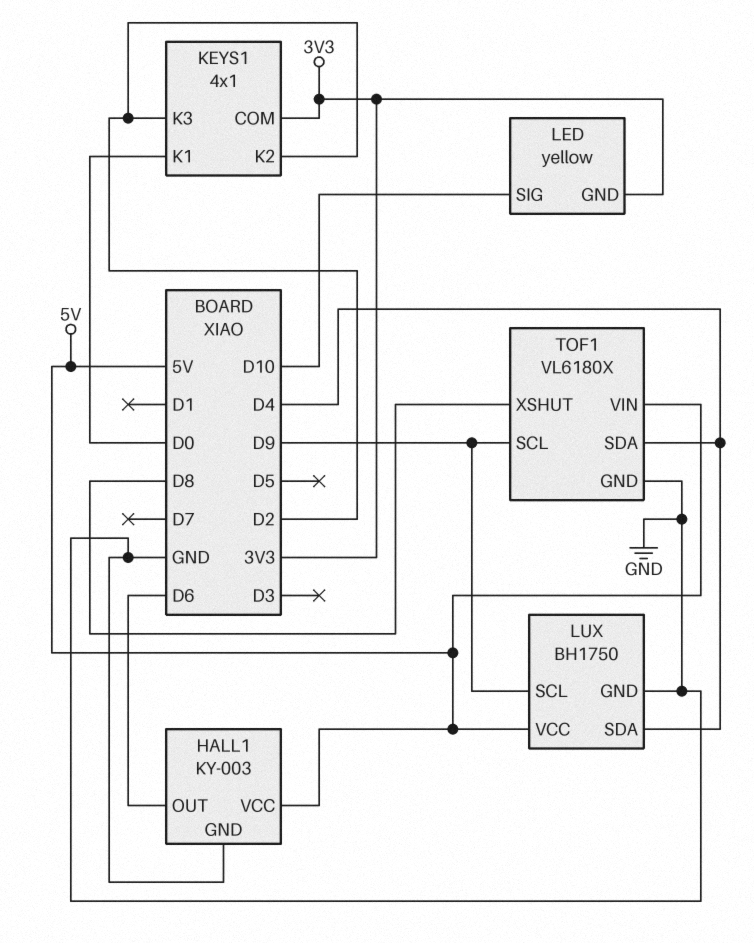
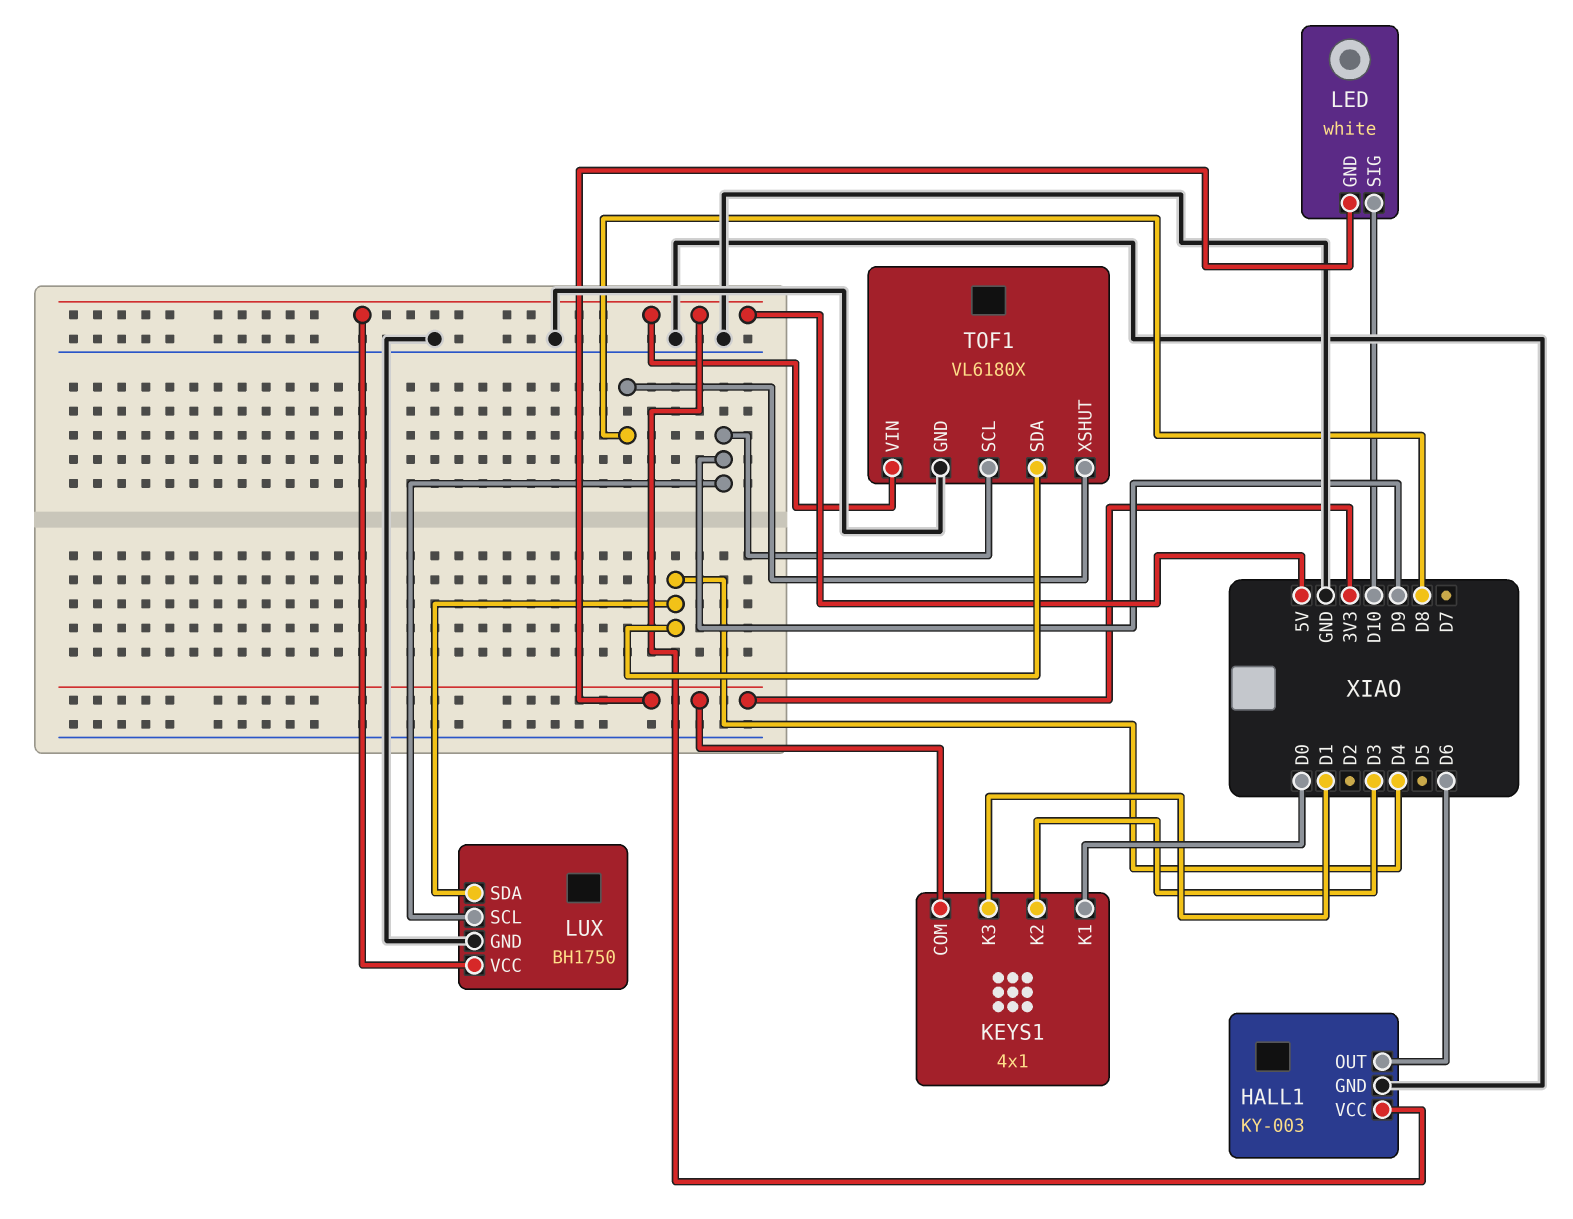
KEYS1 pin K2: D2 -> D3
KEYS1 pin K3: D2 -> D1
LED: yellow -> white

